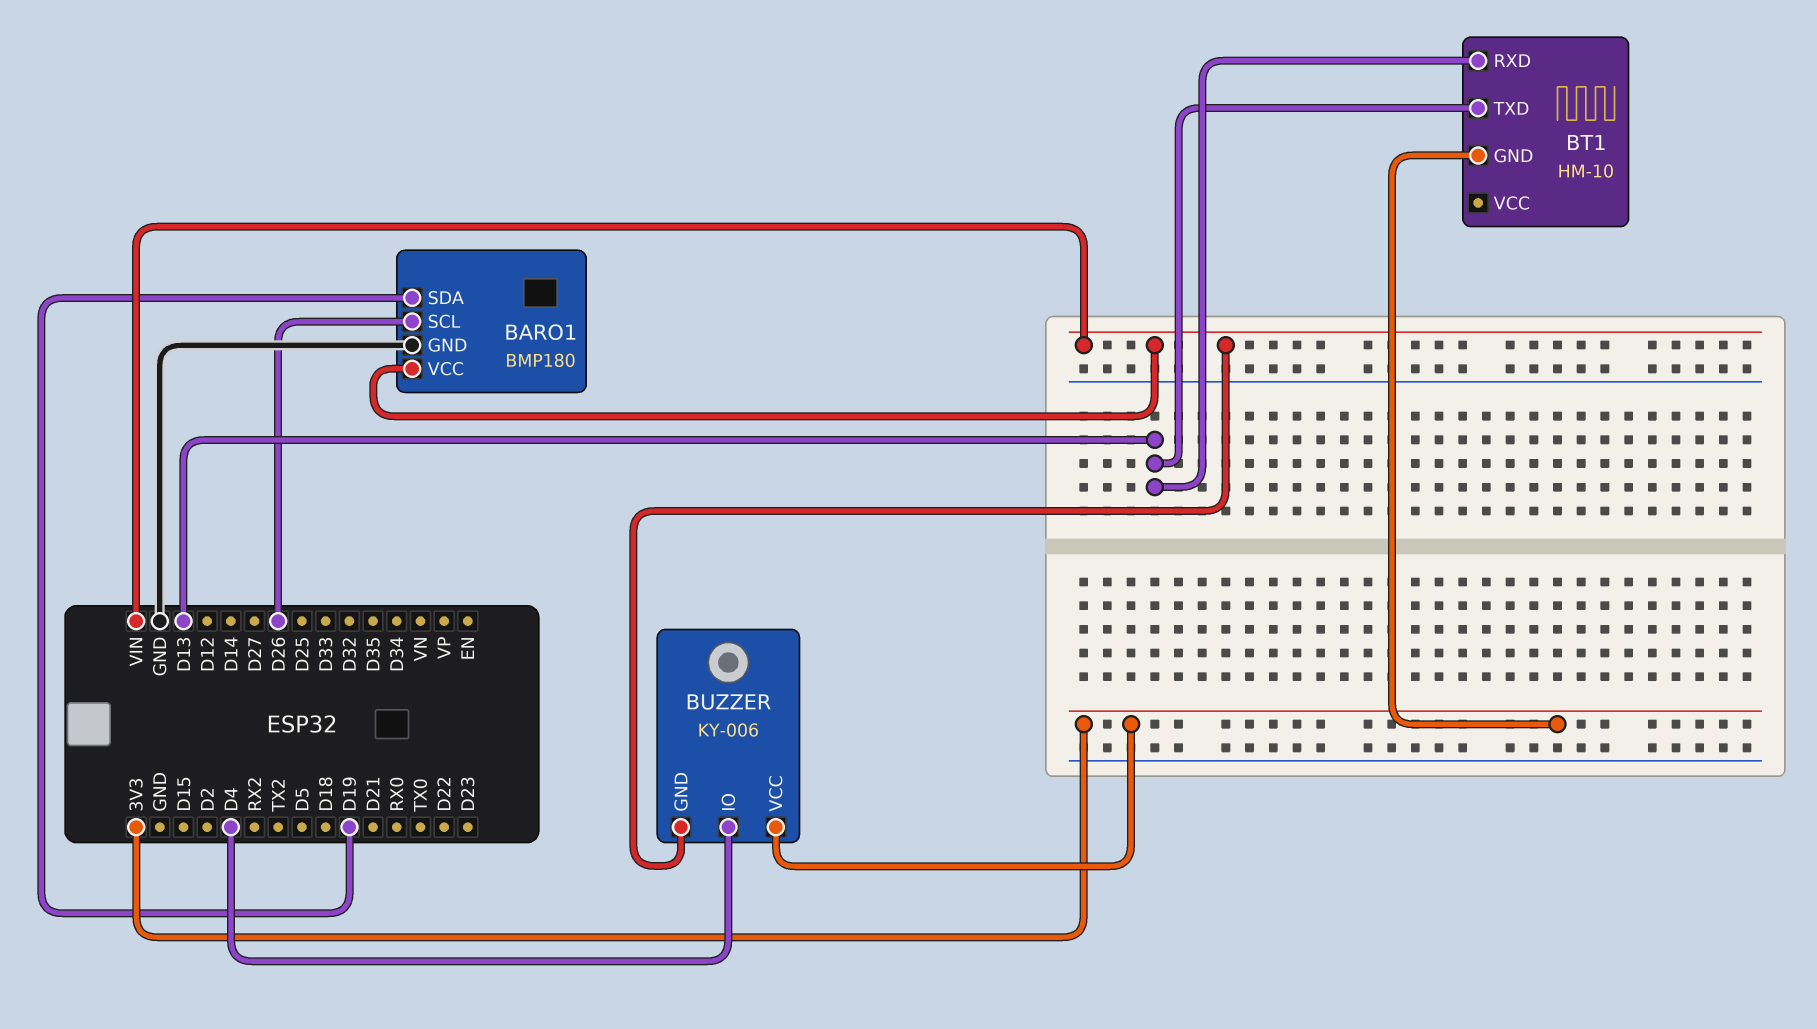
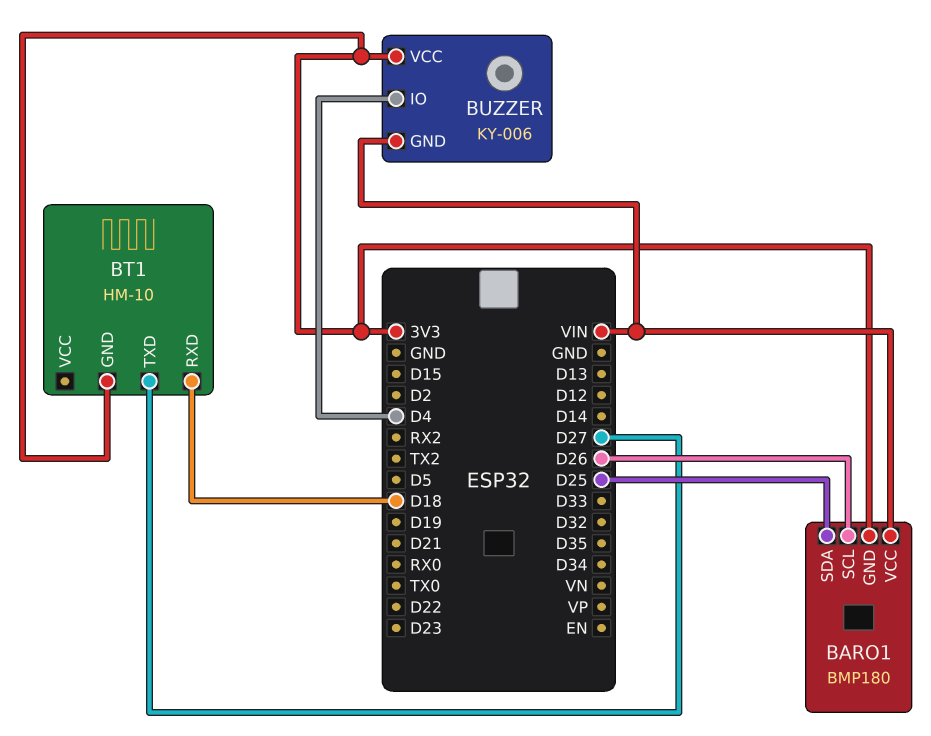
BARO1 pin GND: GND -> 3V3
BARO1 pin SDA: D19 -> D25
BT1 pin RXD: D13 -> D18
BT1 pin TXD: D13 -> D27

